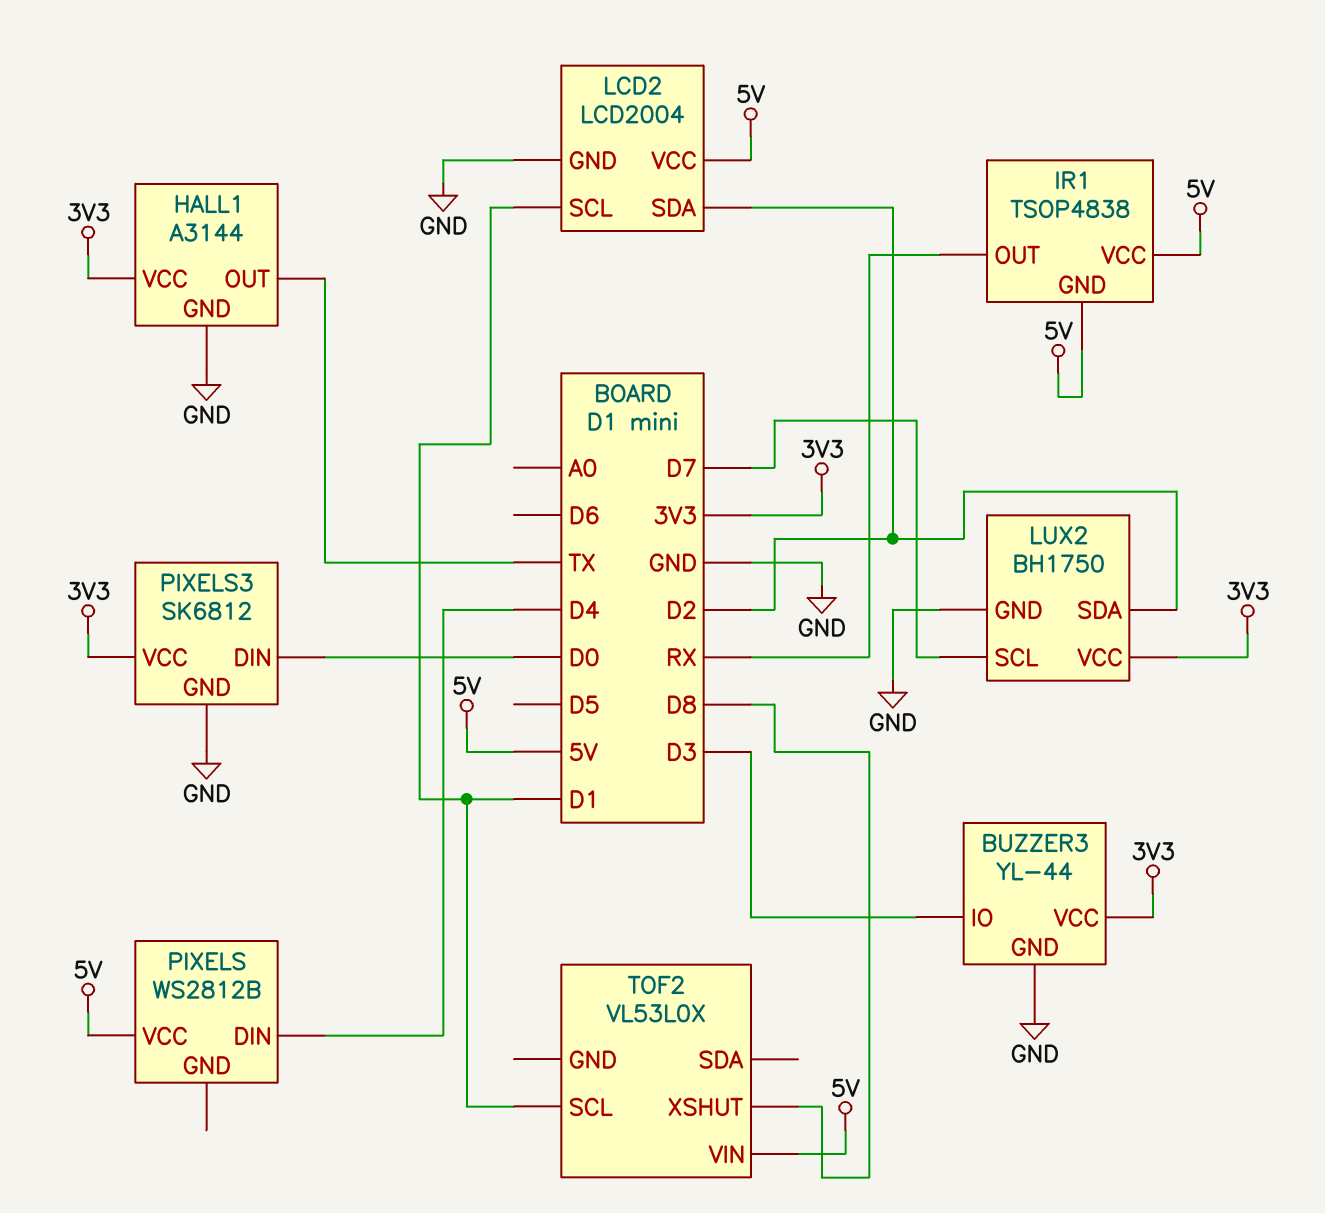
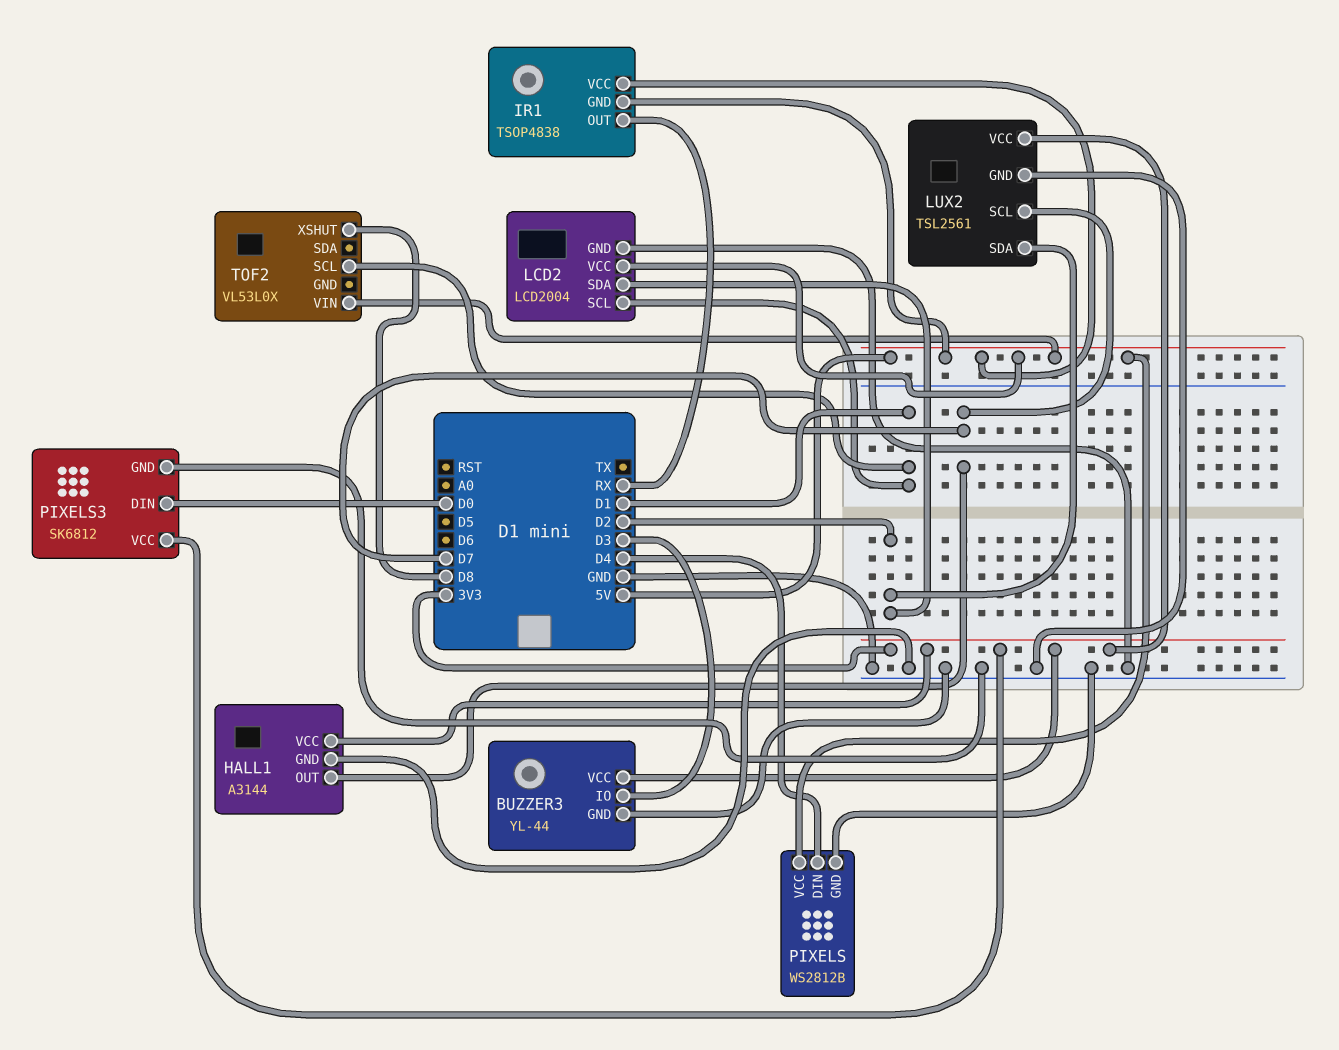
HALL1 pin OUT: TX -> D7
LUX2: BH1750 -> TSL2561
PIXELS pin GND: none -> GND

